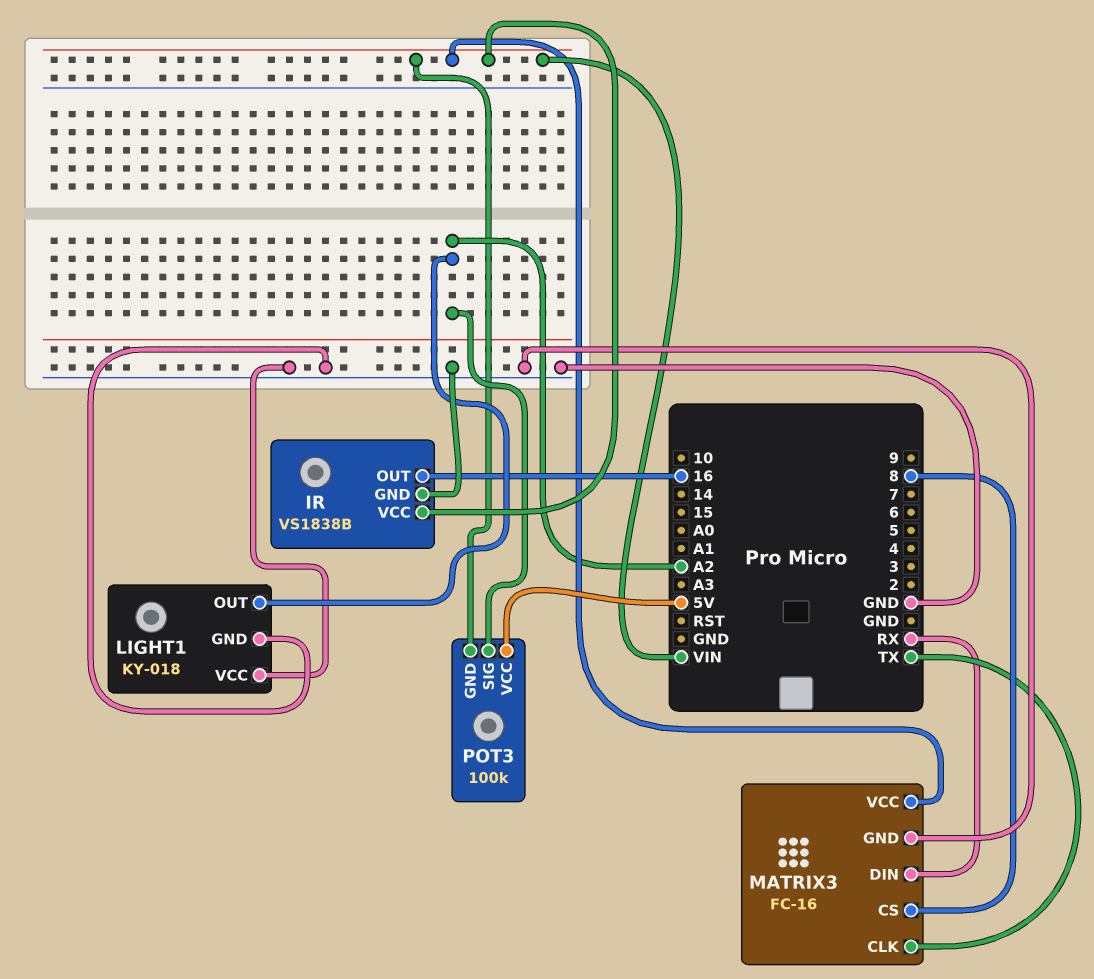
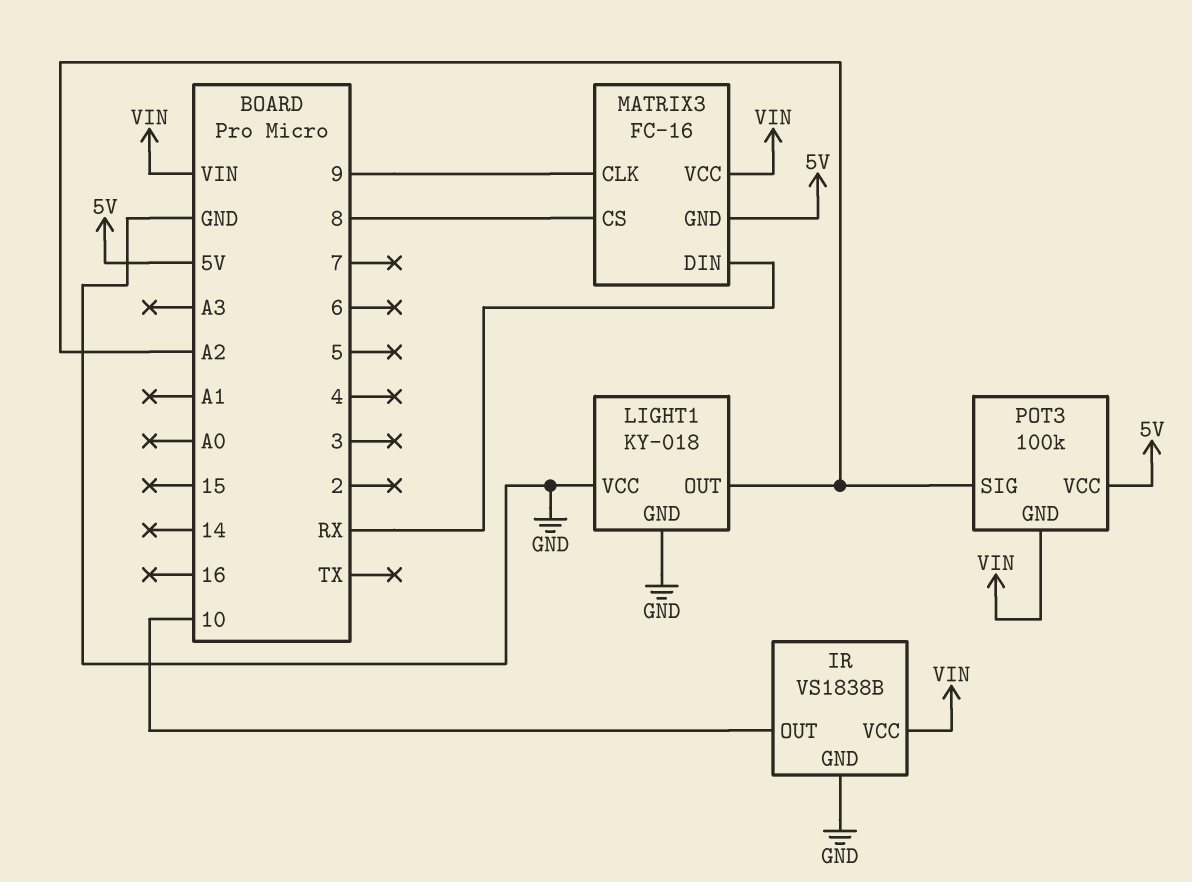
IR pin OUT: 16 -> 10
MATRIX3 pin CLK: TX -> 9
MATRIX3 pin GND: GND -> 5V

